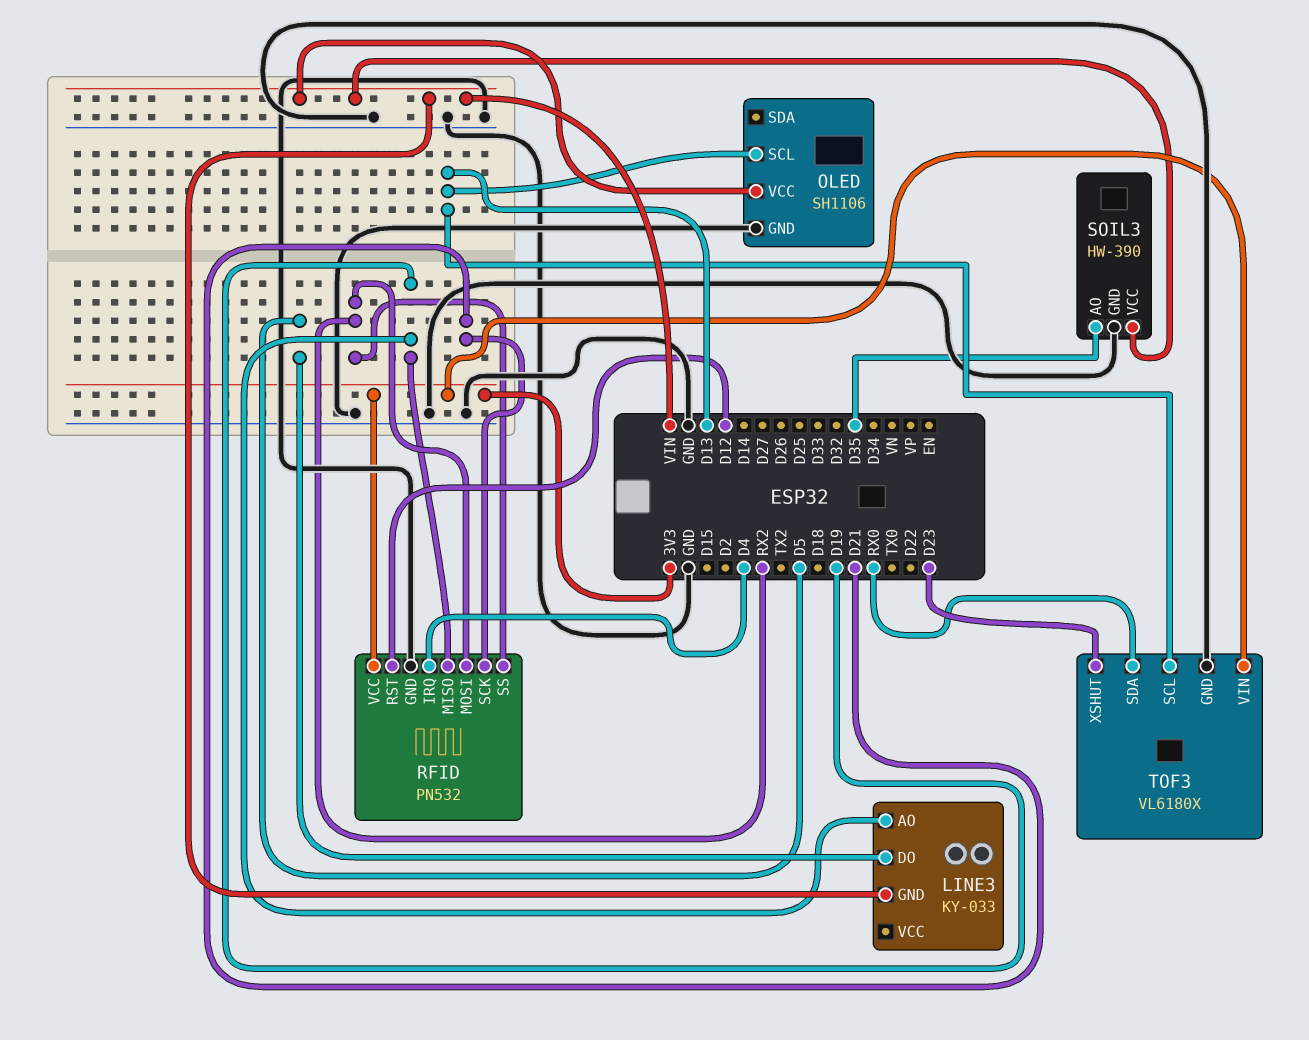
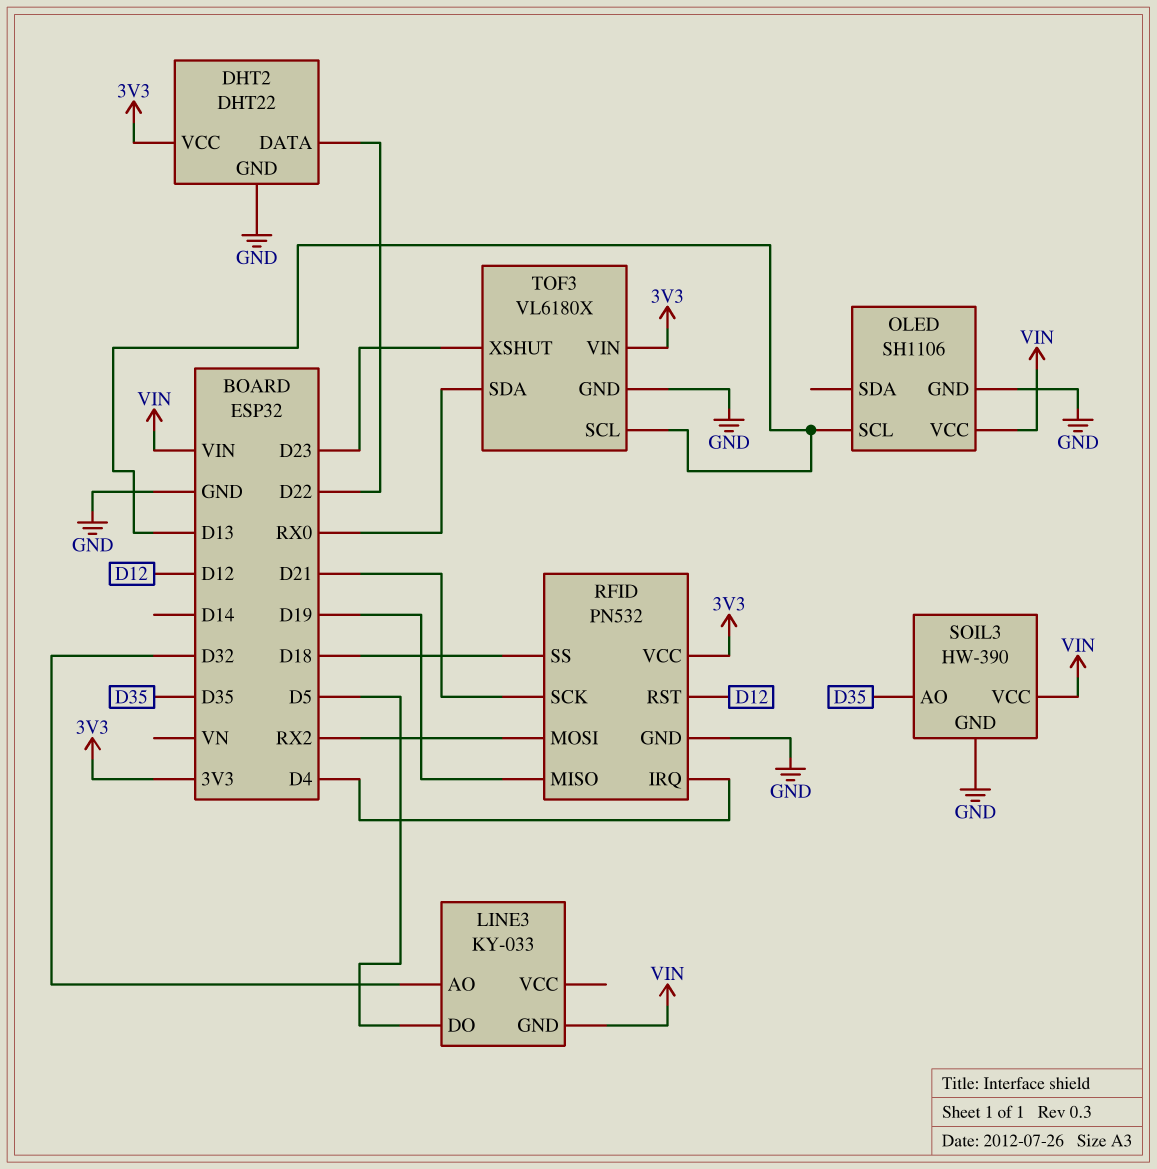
DHT2: none -> DHT22
DHT2 pin DATA: none -> D22
DHT2 pin GND: none -> GND
DHT2 pin VCC: none -> 3V3
LINE3 pin AO: D19 -> D32
RFID pin SS: RX2 -> D18

